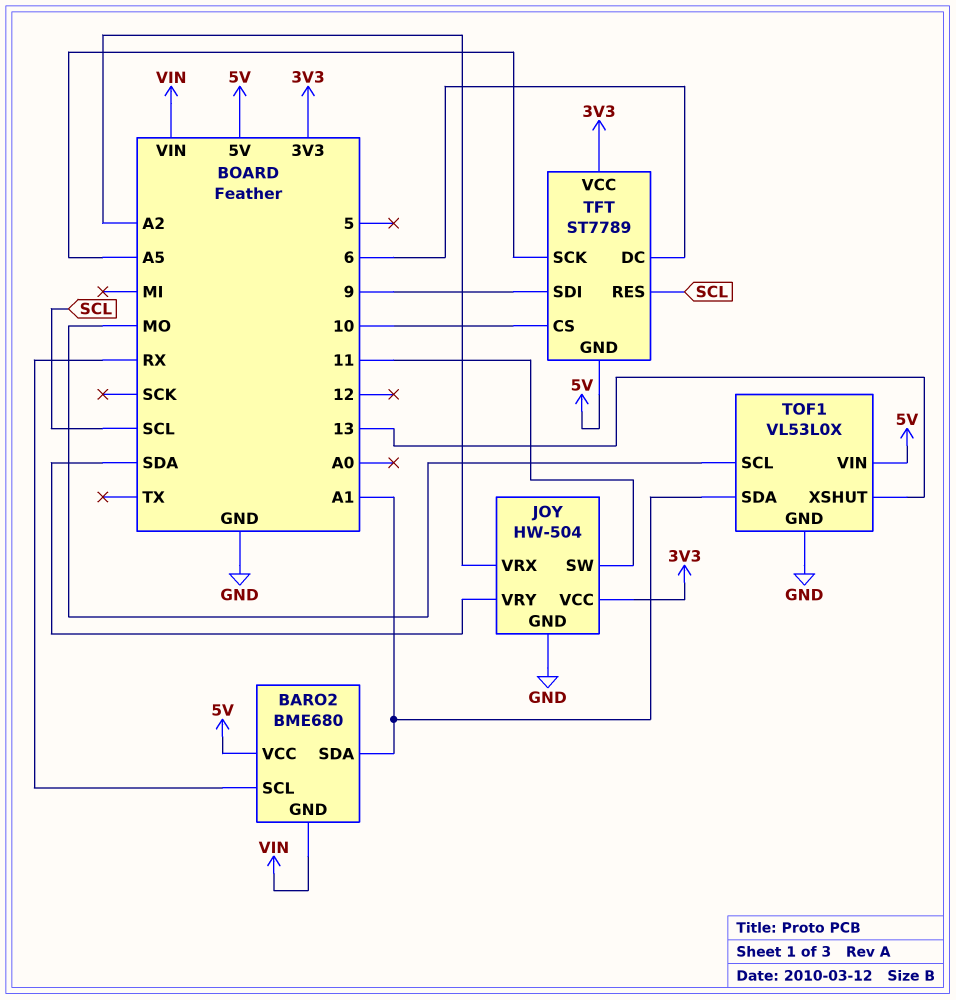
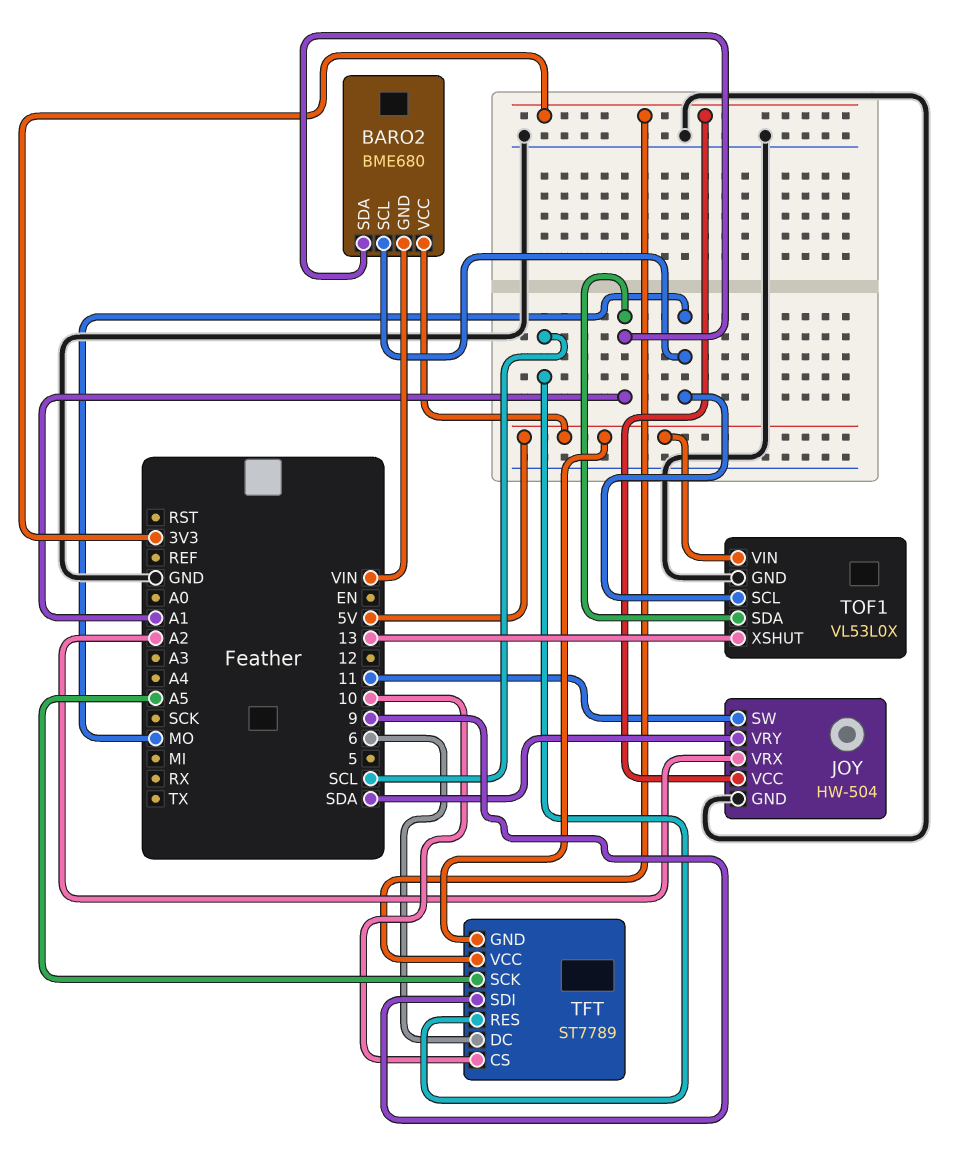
BARO2 pin SCL: RX -> MO

